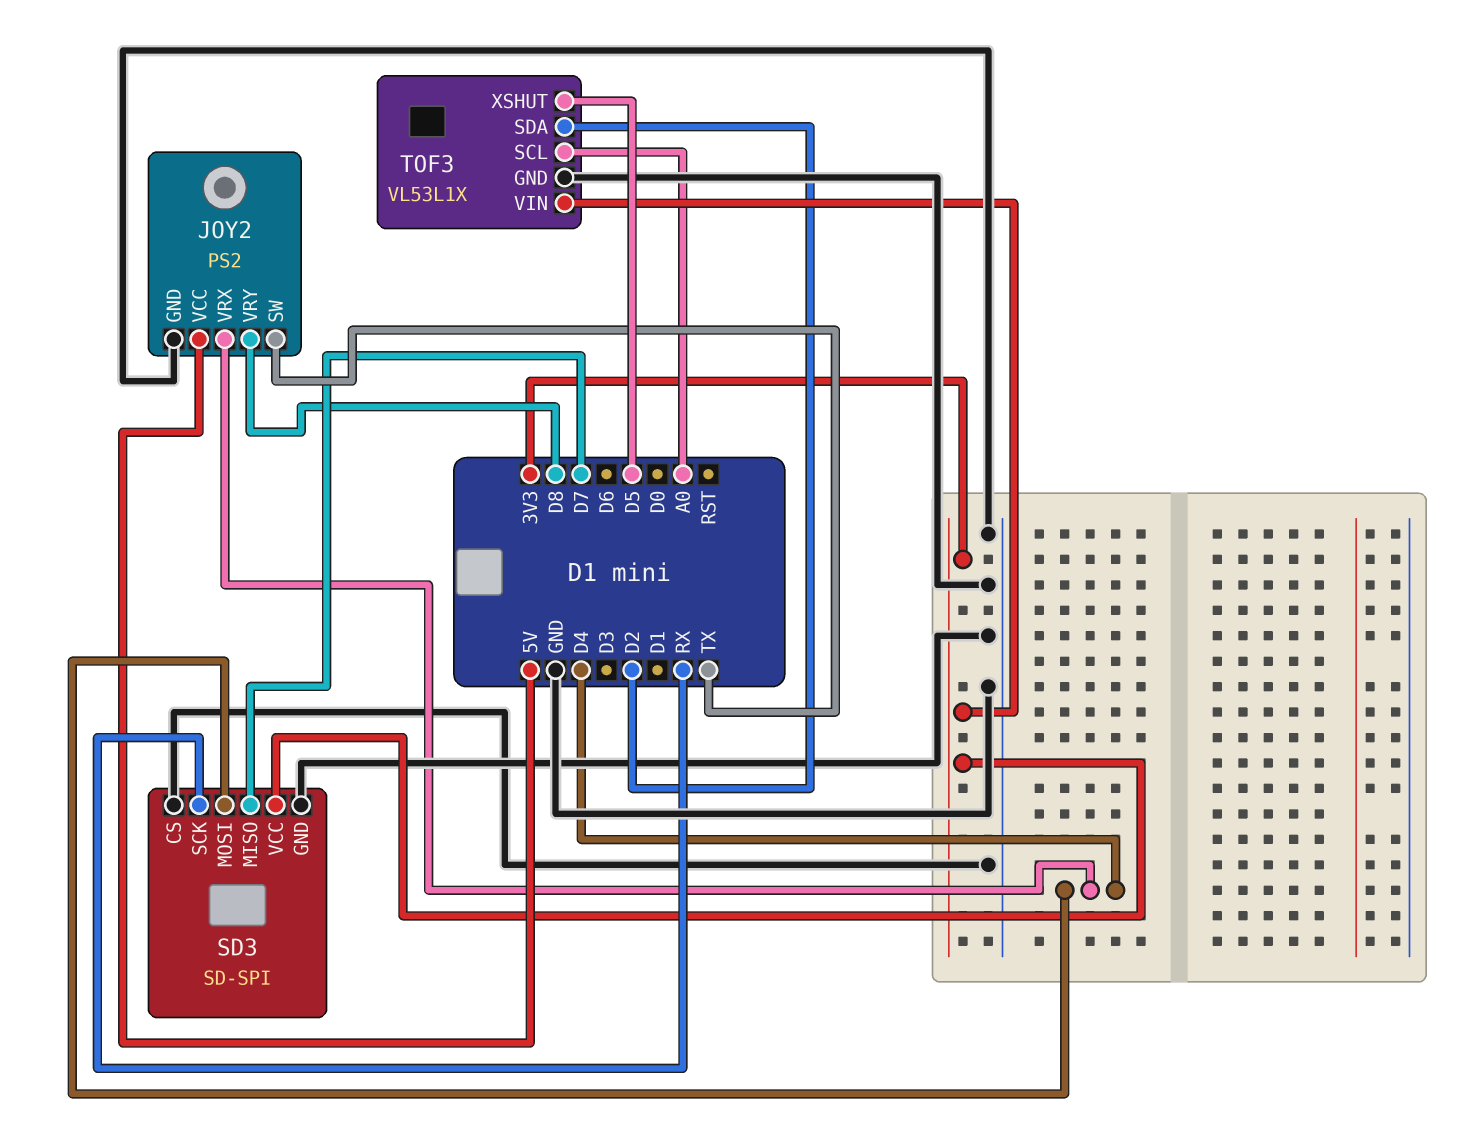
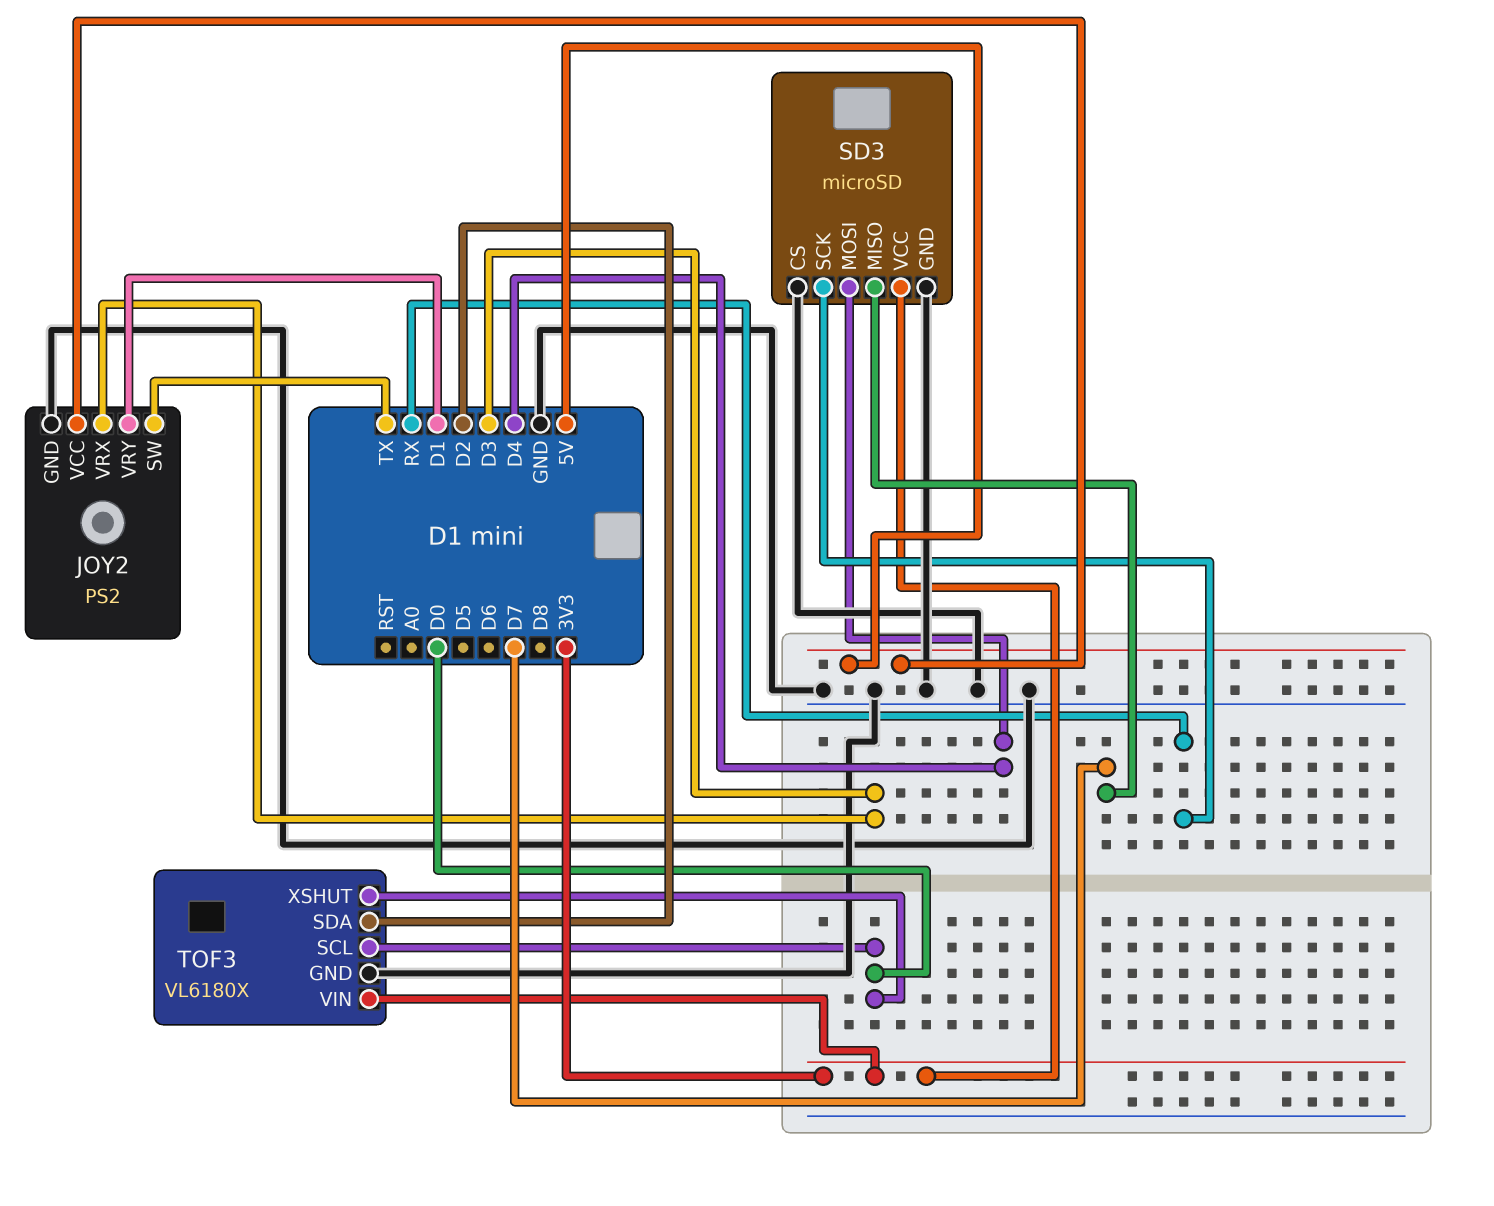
JOY2 pin VRX: D4 -> D3
JOY2 pin VRY: D8 -> D1
SD3: SD-SPI -> microSD
TOF3: VL53L1X -> VL6180X
TOF3 pin SCL: A0 -> D0
TOF3 pin XSHUT: D5 -> D0

